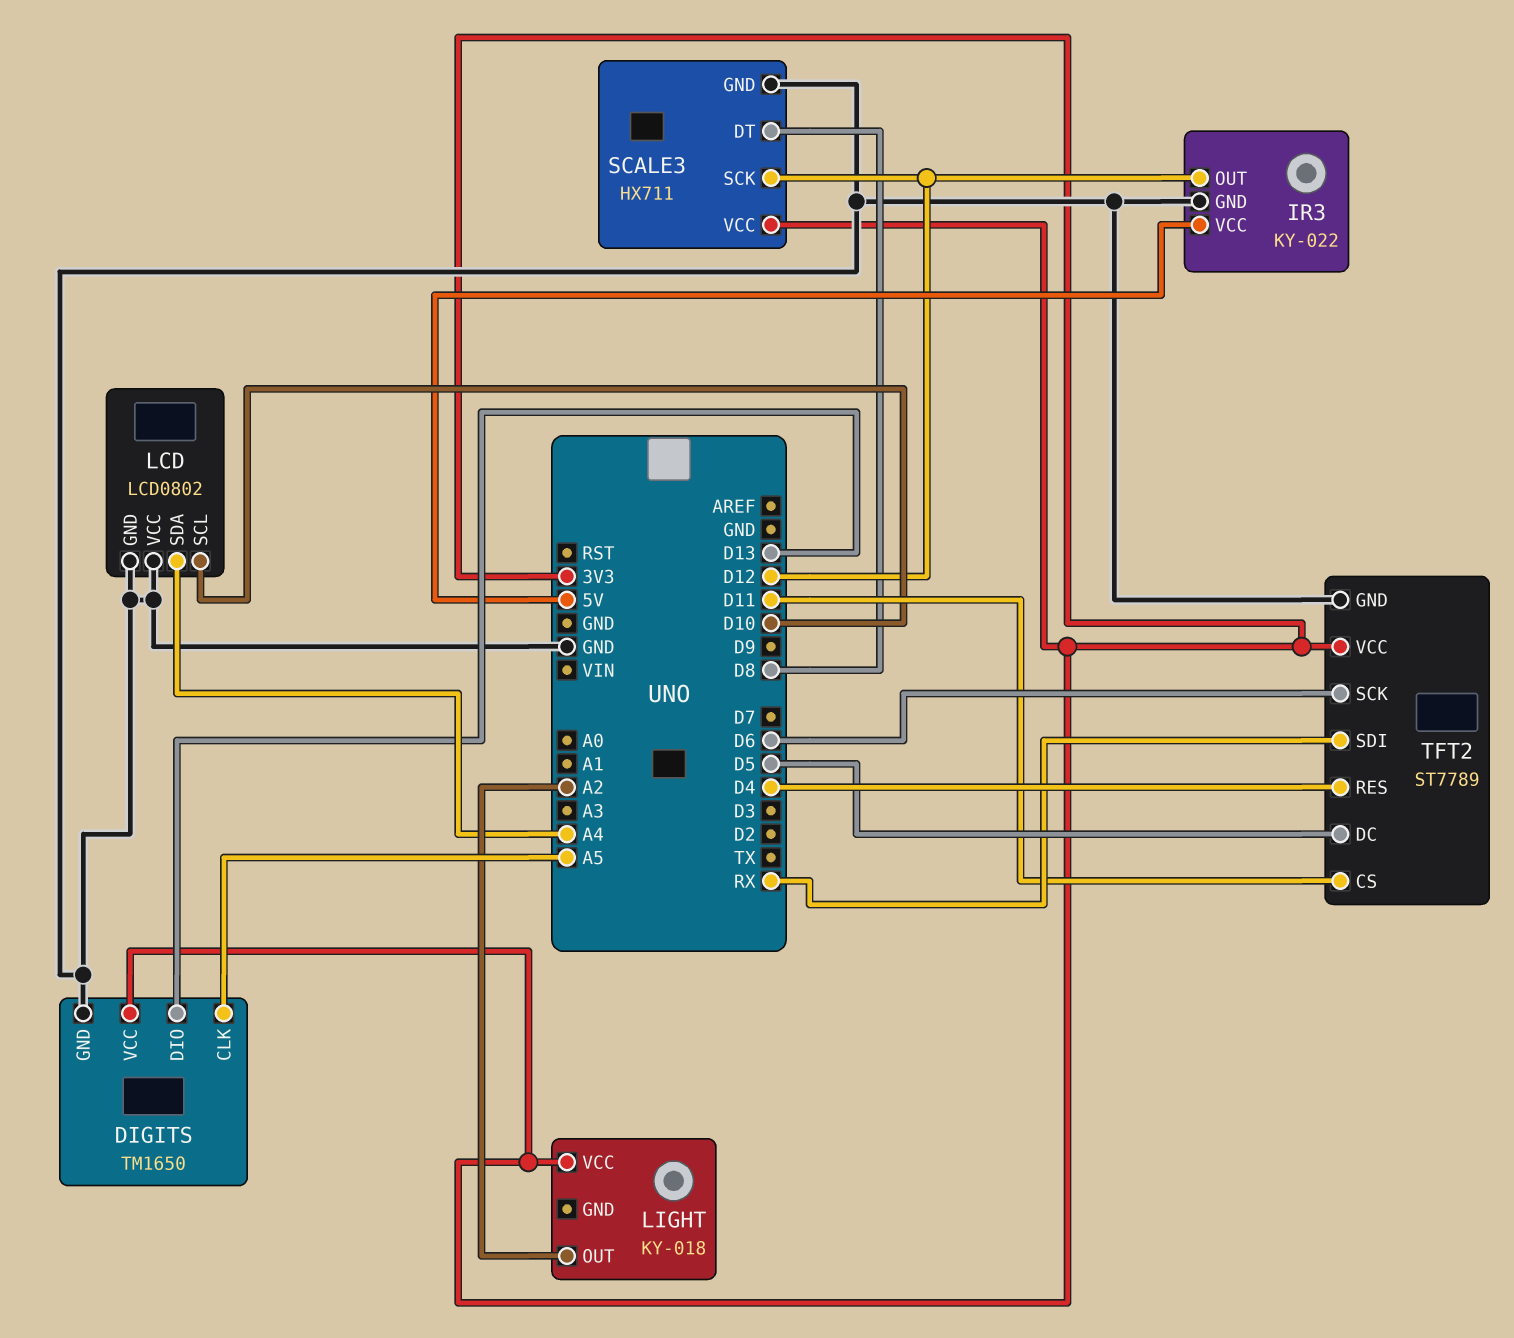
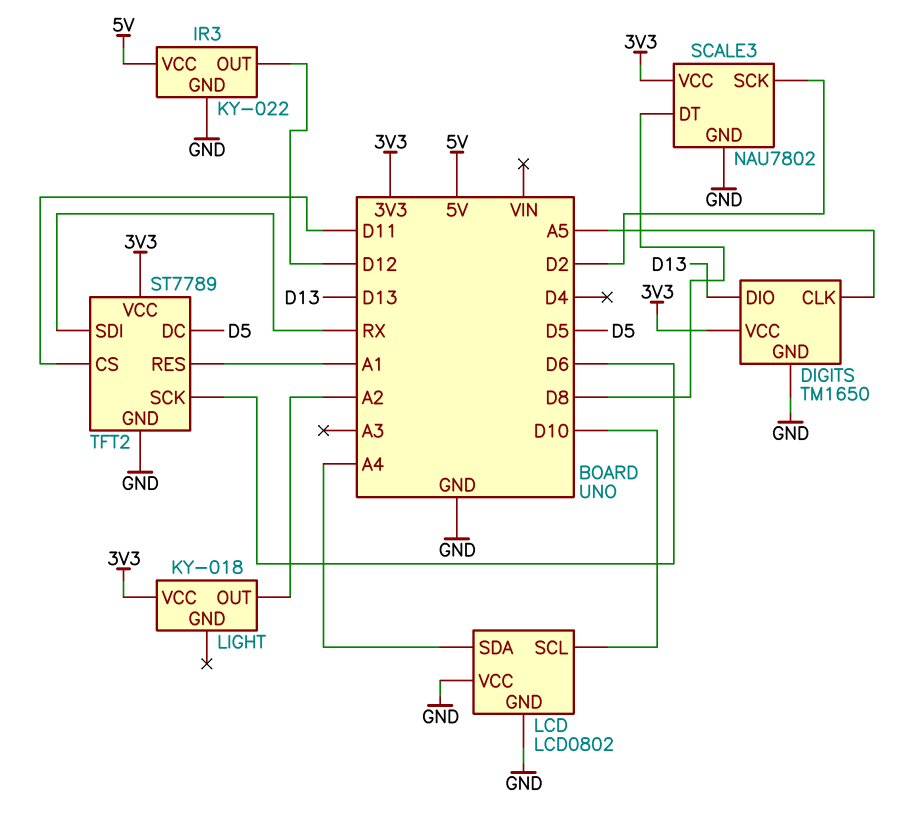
SCALE3: HX711 -> NAU7802
SCALE3 pin SCK: D12 -> D2
TFT2 pin RES: D4 -> A1

